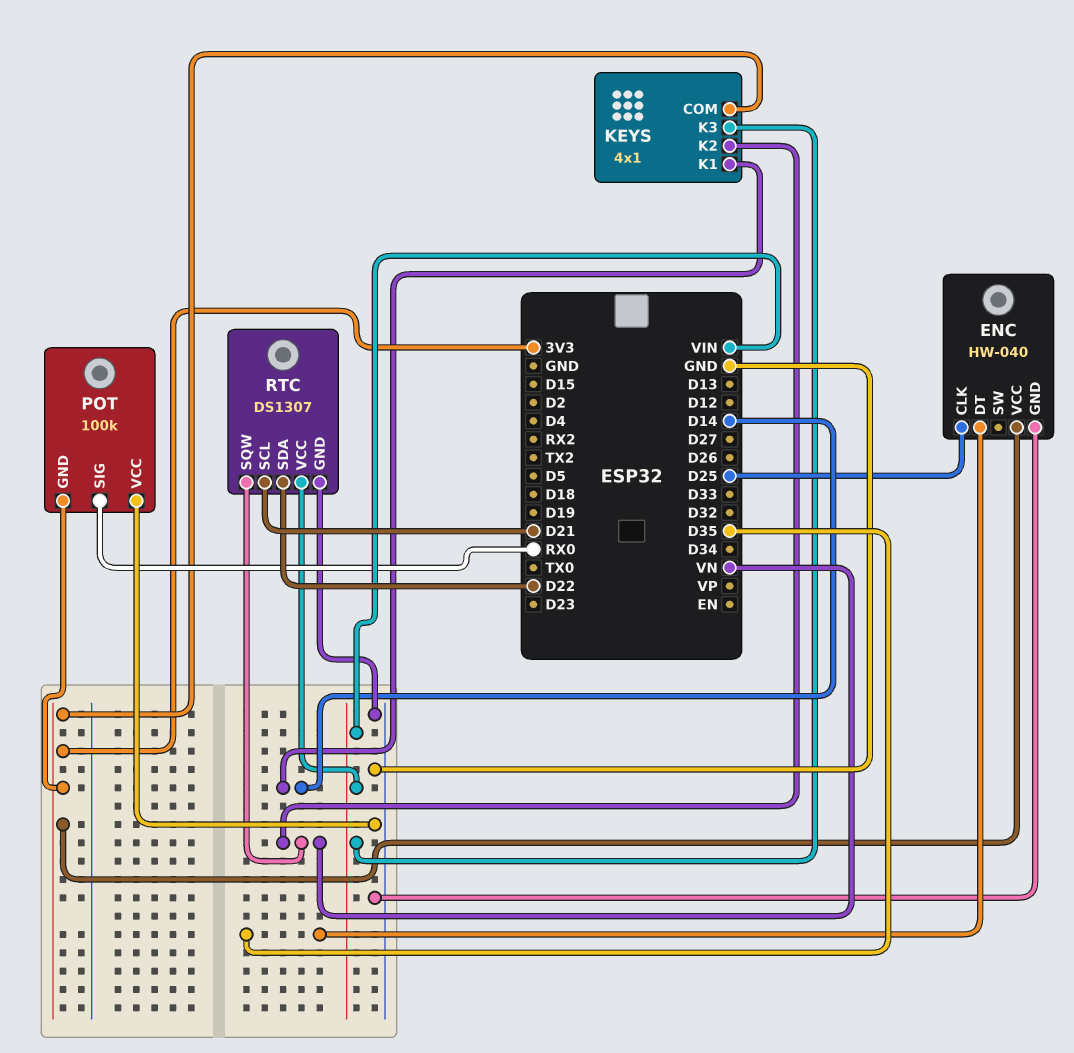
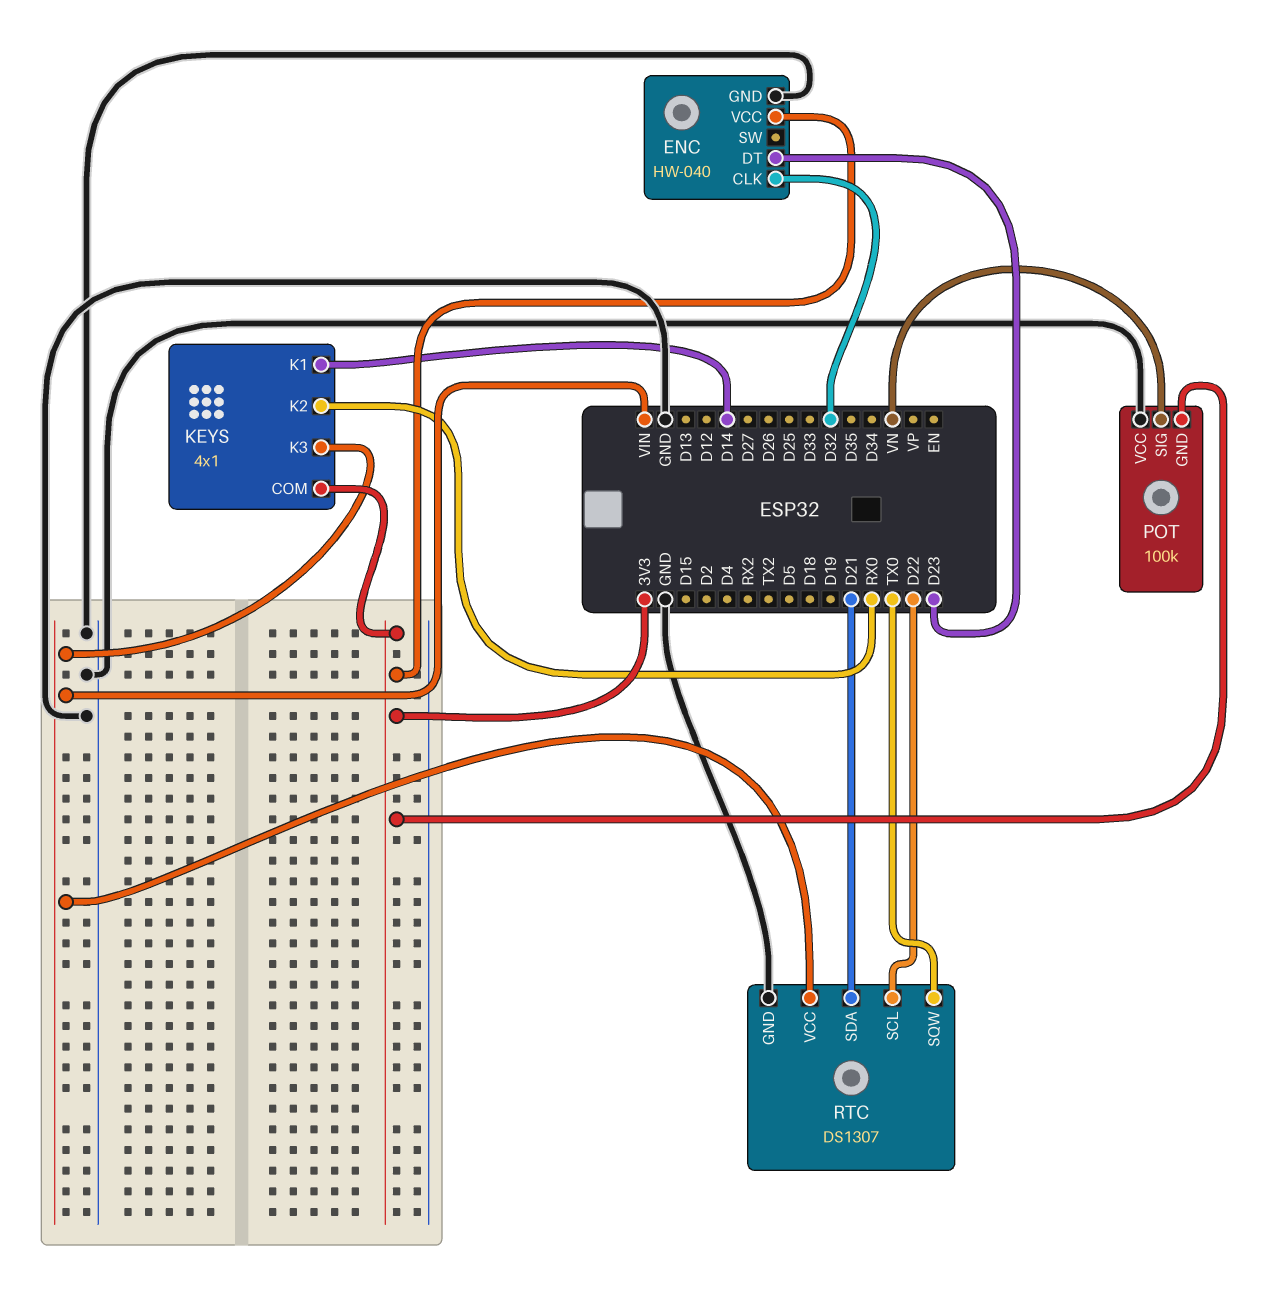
ENC pin CLK: D25 -> D32
ENC pin DT: D35 -> D23
KEYS pin K2: VN -> RX0
POT pin SIG: RX0 -> VN
RTC pin SCL: D21 -> D22
RTC pin SDA: D22 -> D21
RTC pin SQW: VN -> TX0

